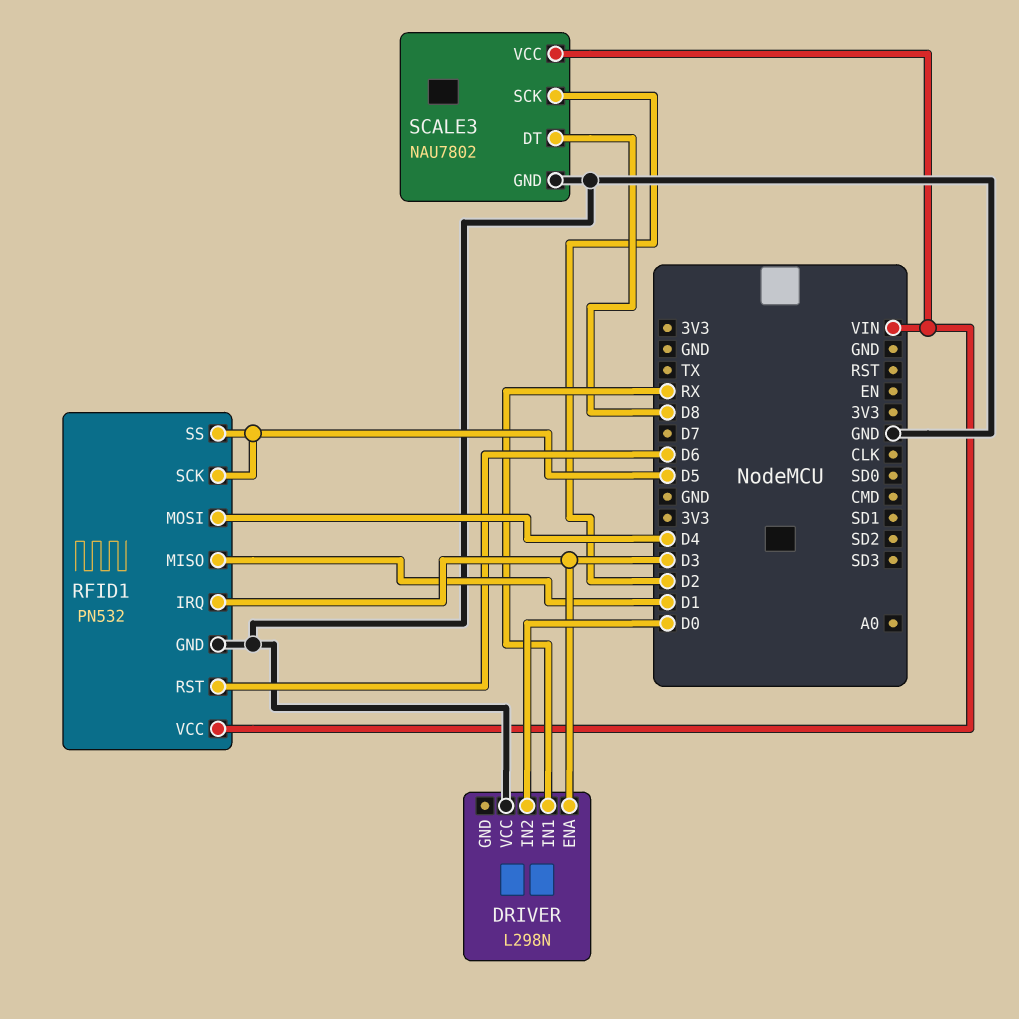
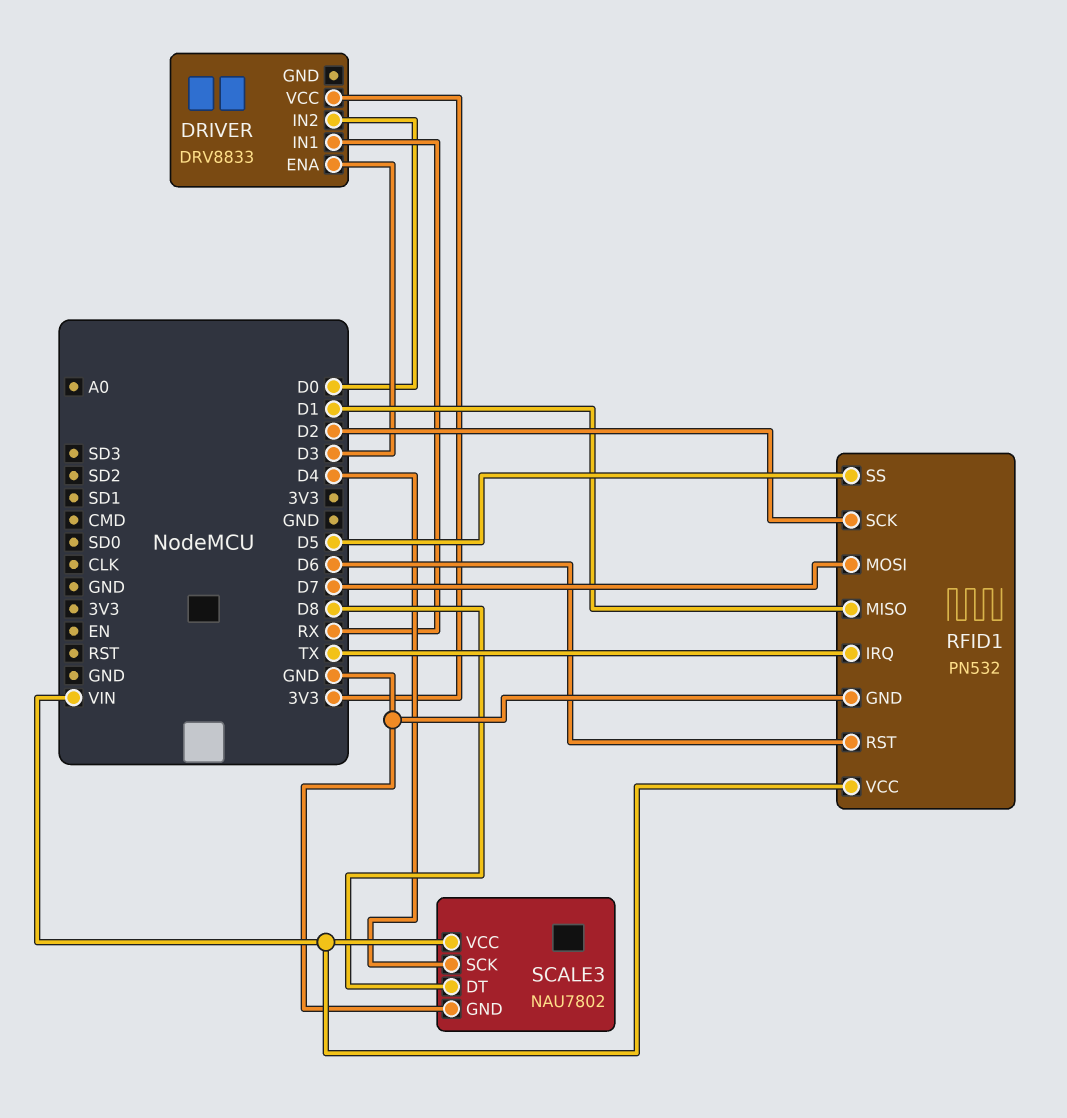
DRIVER: L298N -> DRV8833
DRIVER pin VCC: GND -> 3V3
RFID1 pin IRQ: D3 -> TX
RFID1 pin MOSI: D4 -> D7
RFID1 pin SCK: D5 -> D2
SCALE3 pin SCK: D2 -> D4

